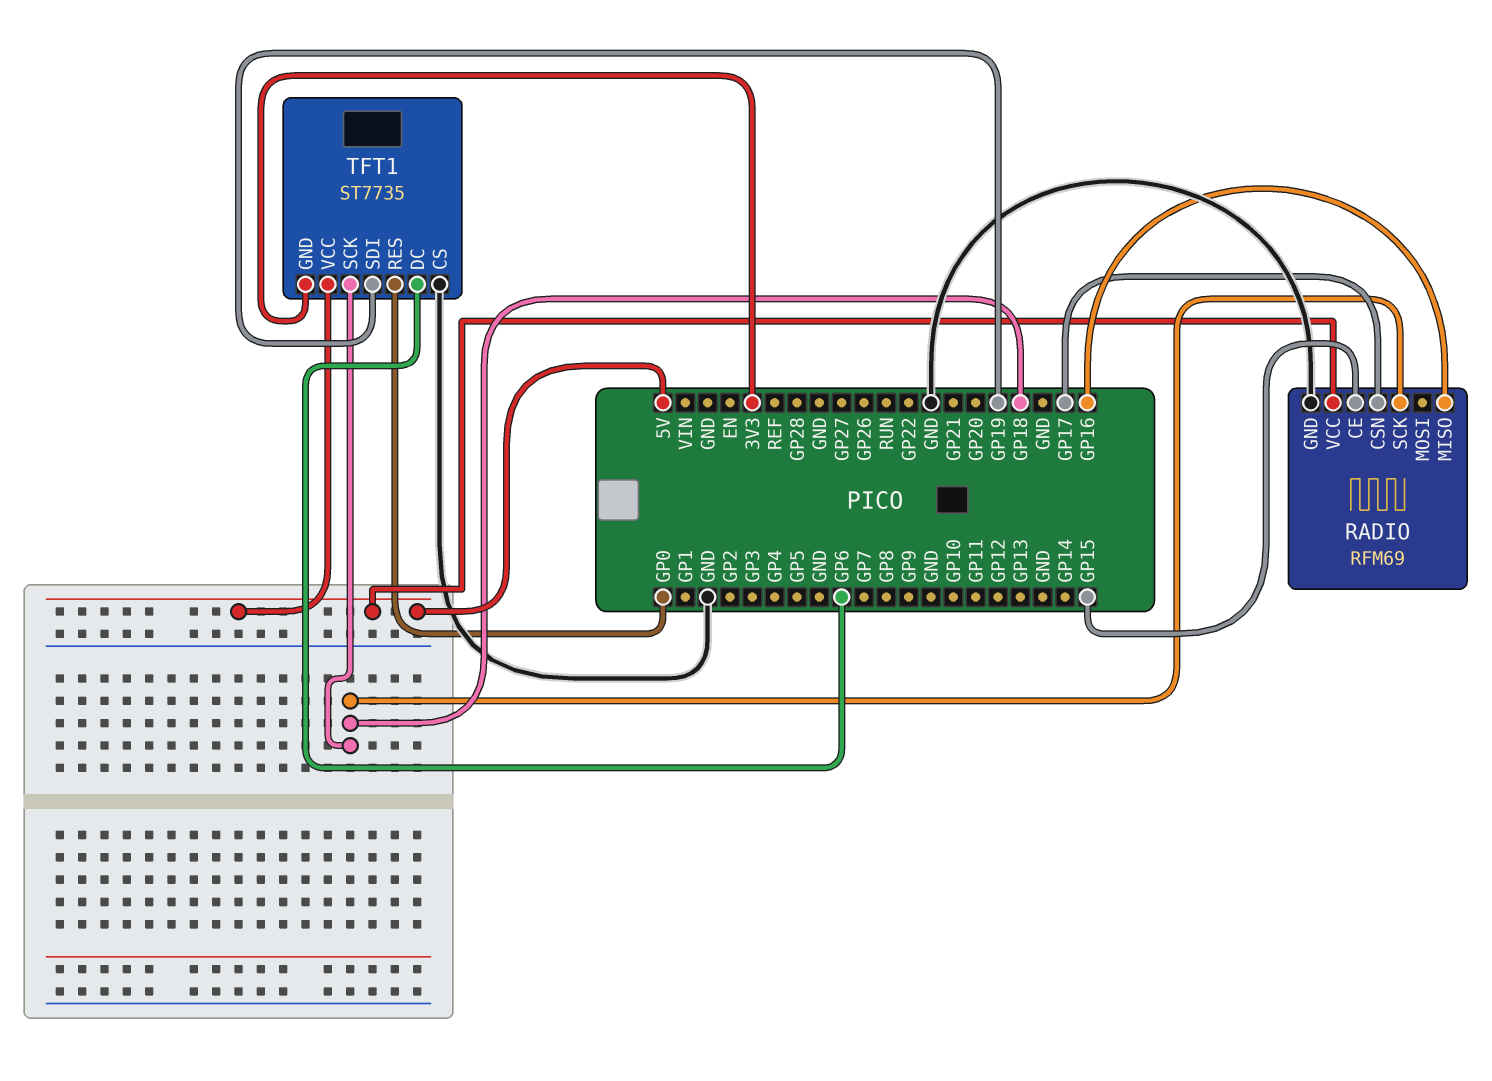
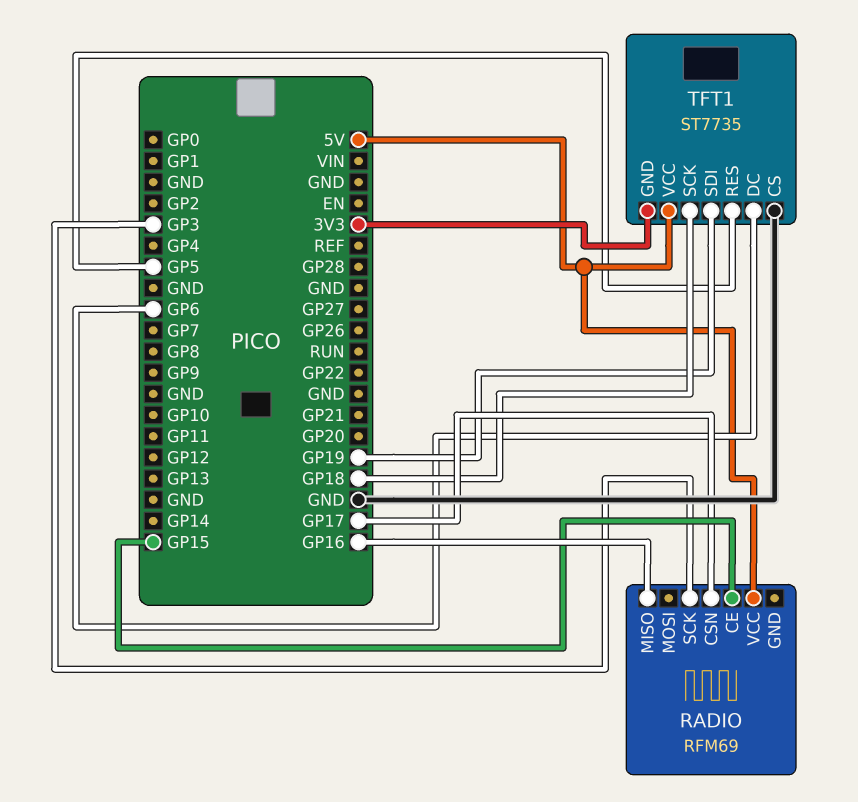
RADIO pin GND: GND -> none
RADIO pin SCK: GP18 -> GP3
TFT1 pin RES: GP0 -> GP5

